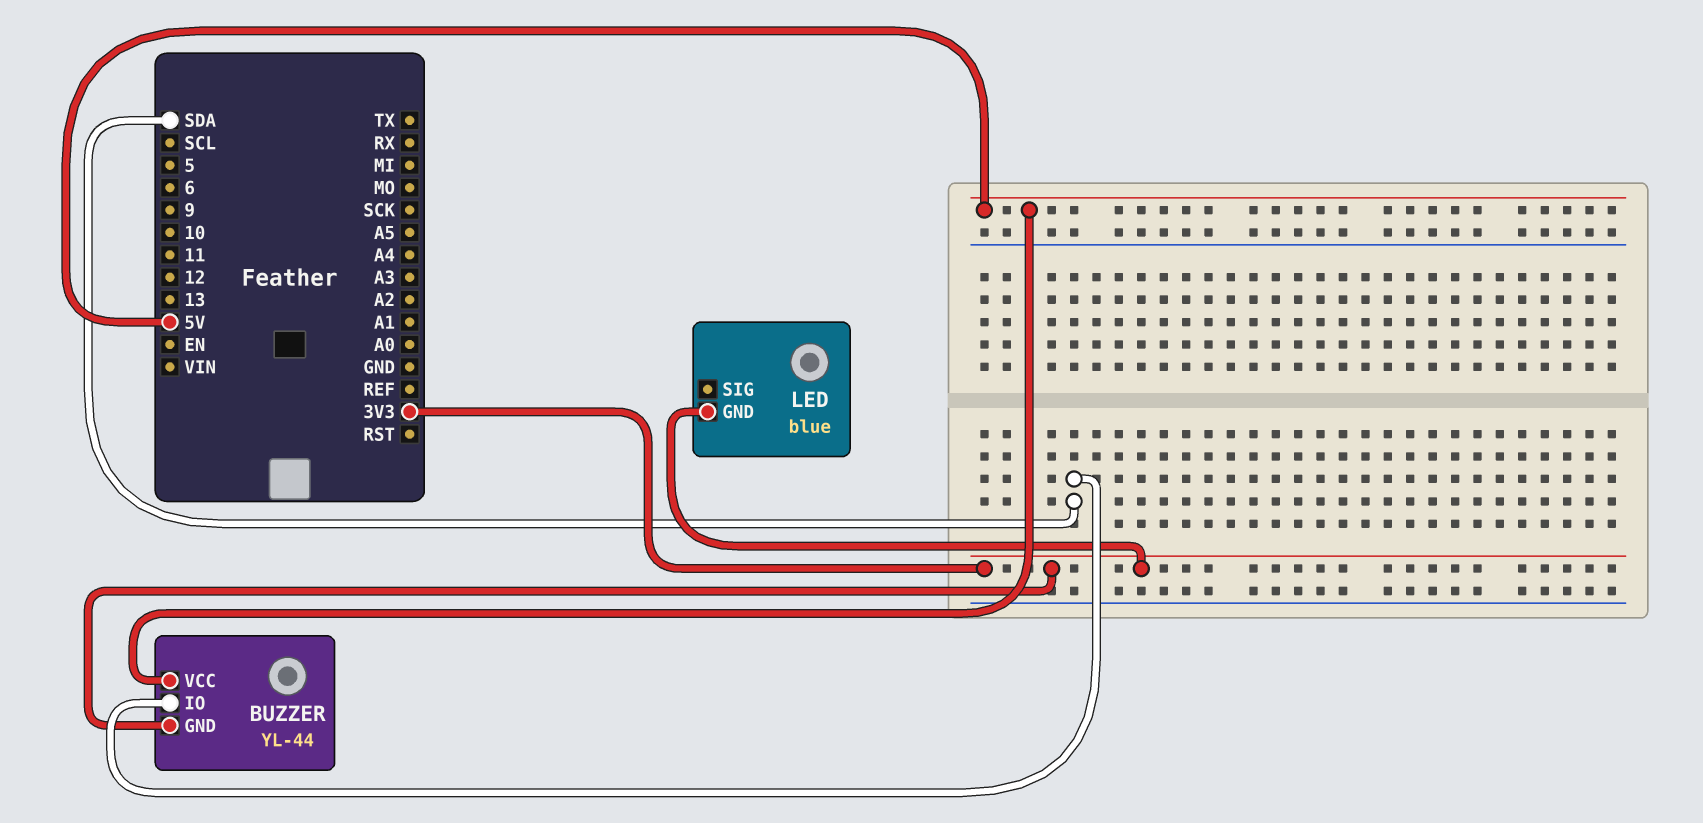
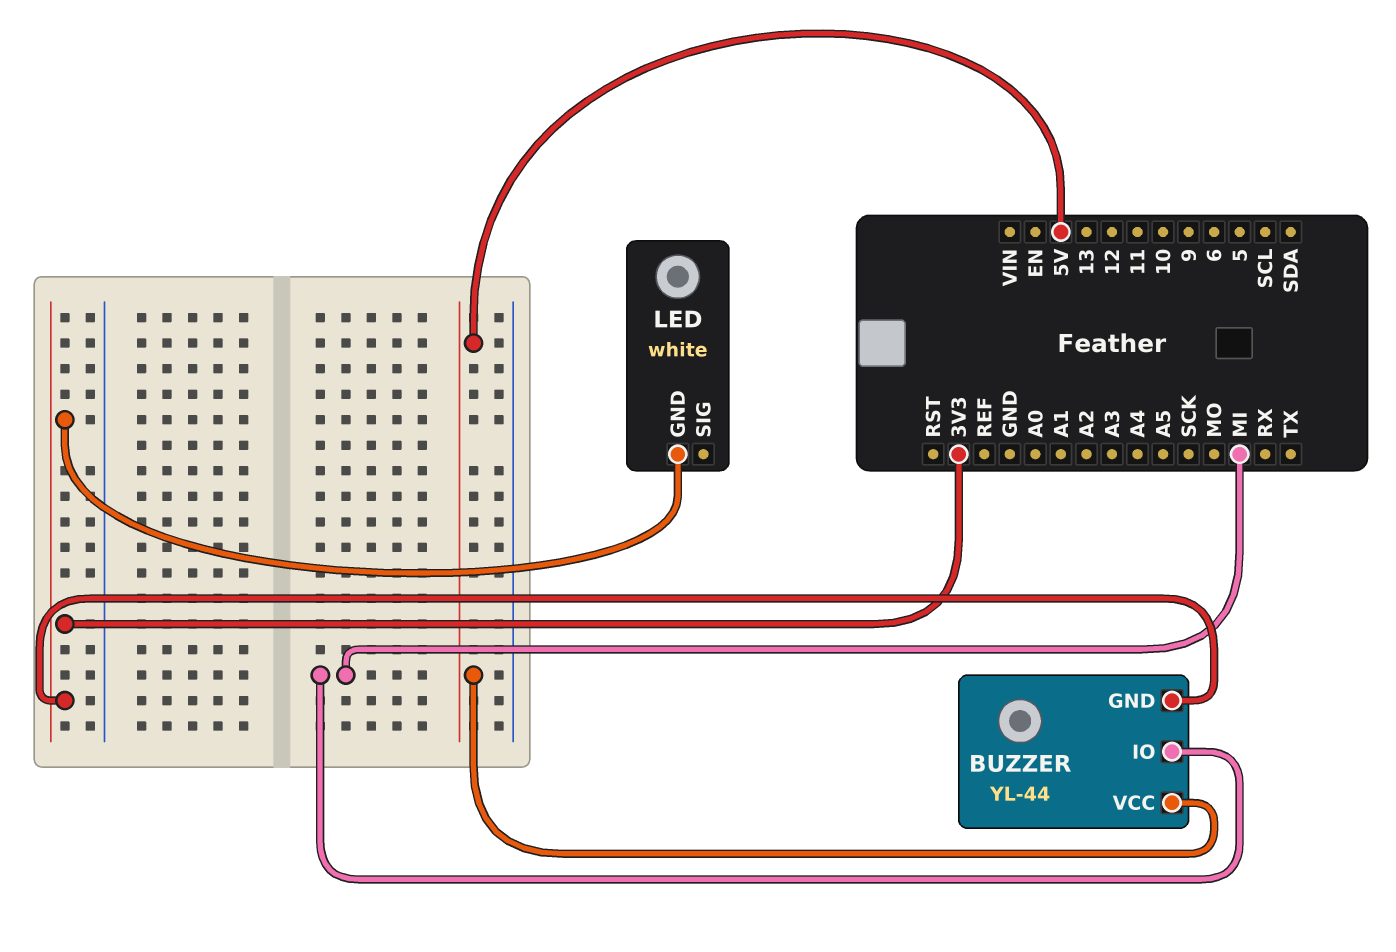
BUZZER pin IO: SDA -> MI
LED: blue -> white

